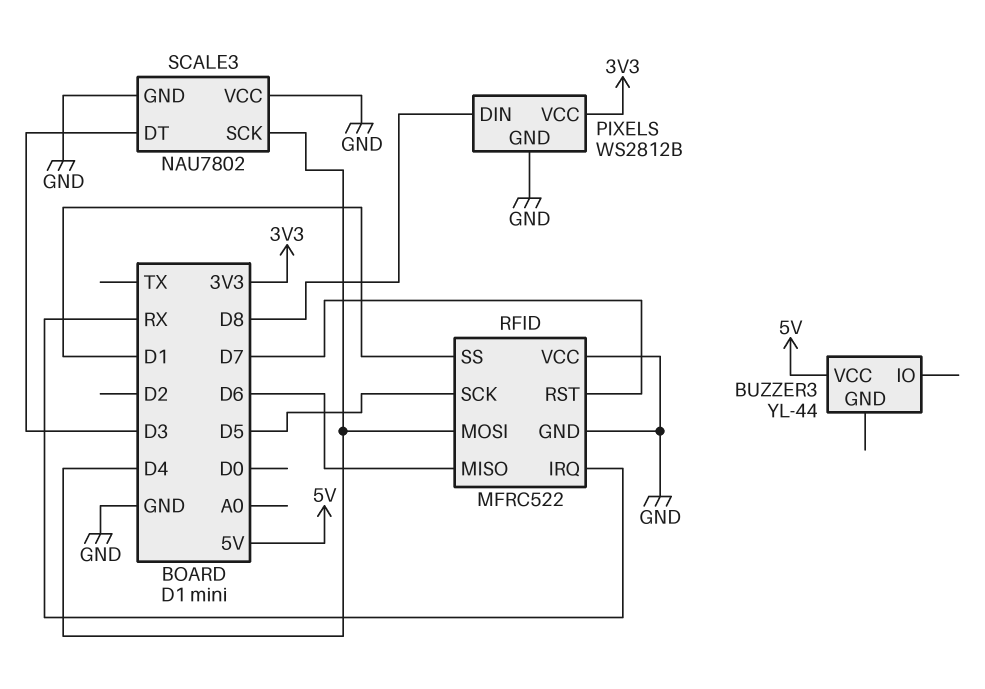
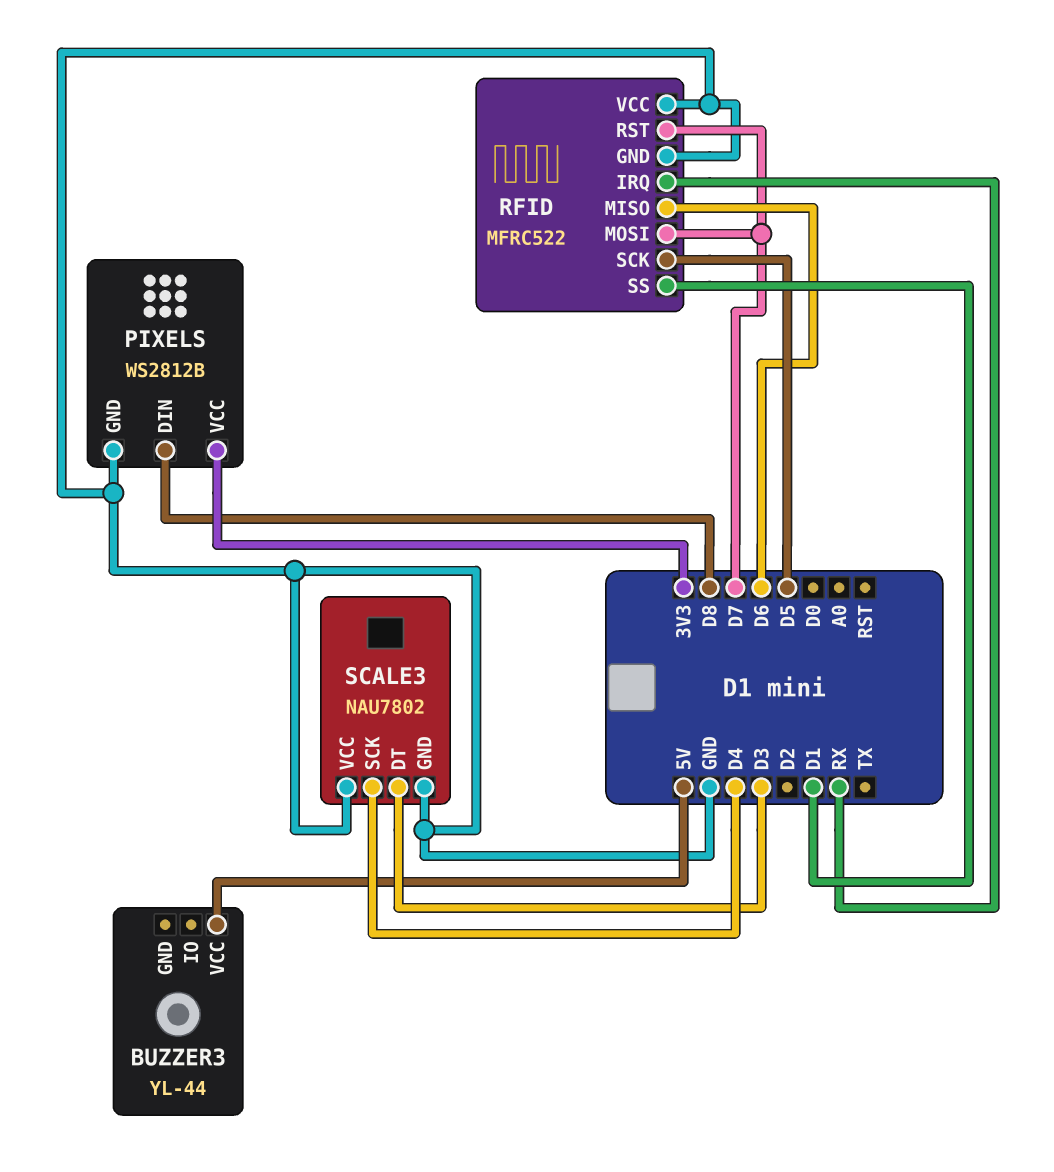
RFID pin MOSI: D4 -> D7

